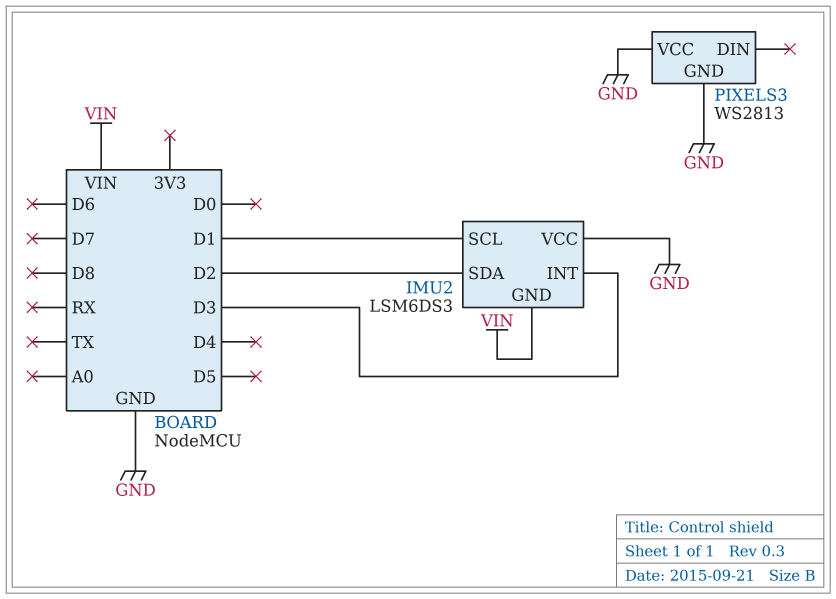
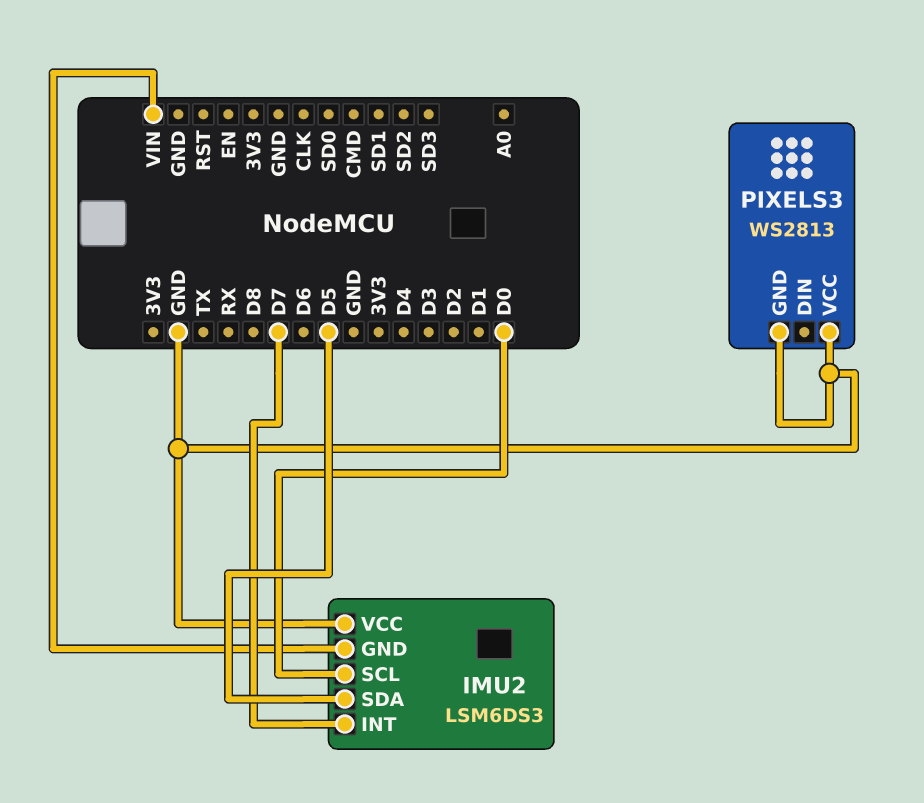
IMU2 pin INT: D3 -> D7
IMU2 pin SCL: D1 -> D0
IMU2 pin SDA: D2 -> D5

